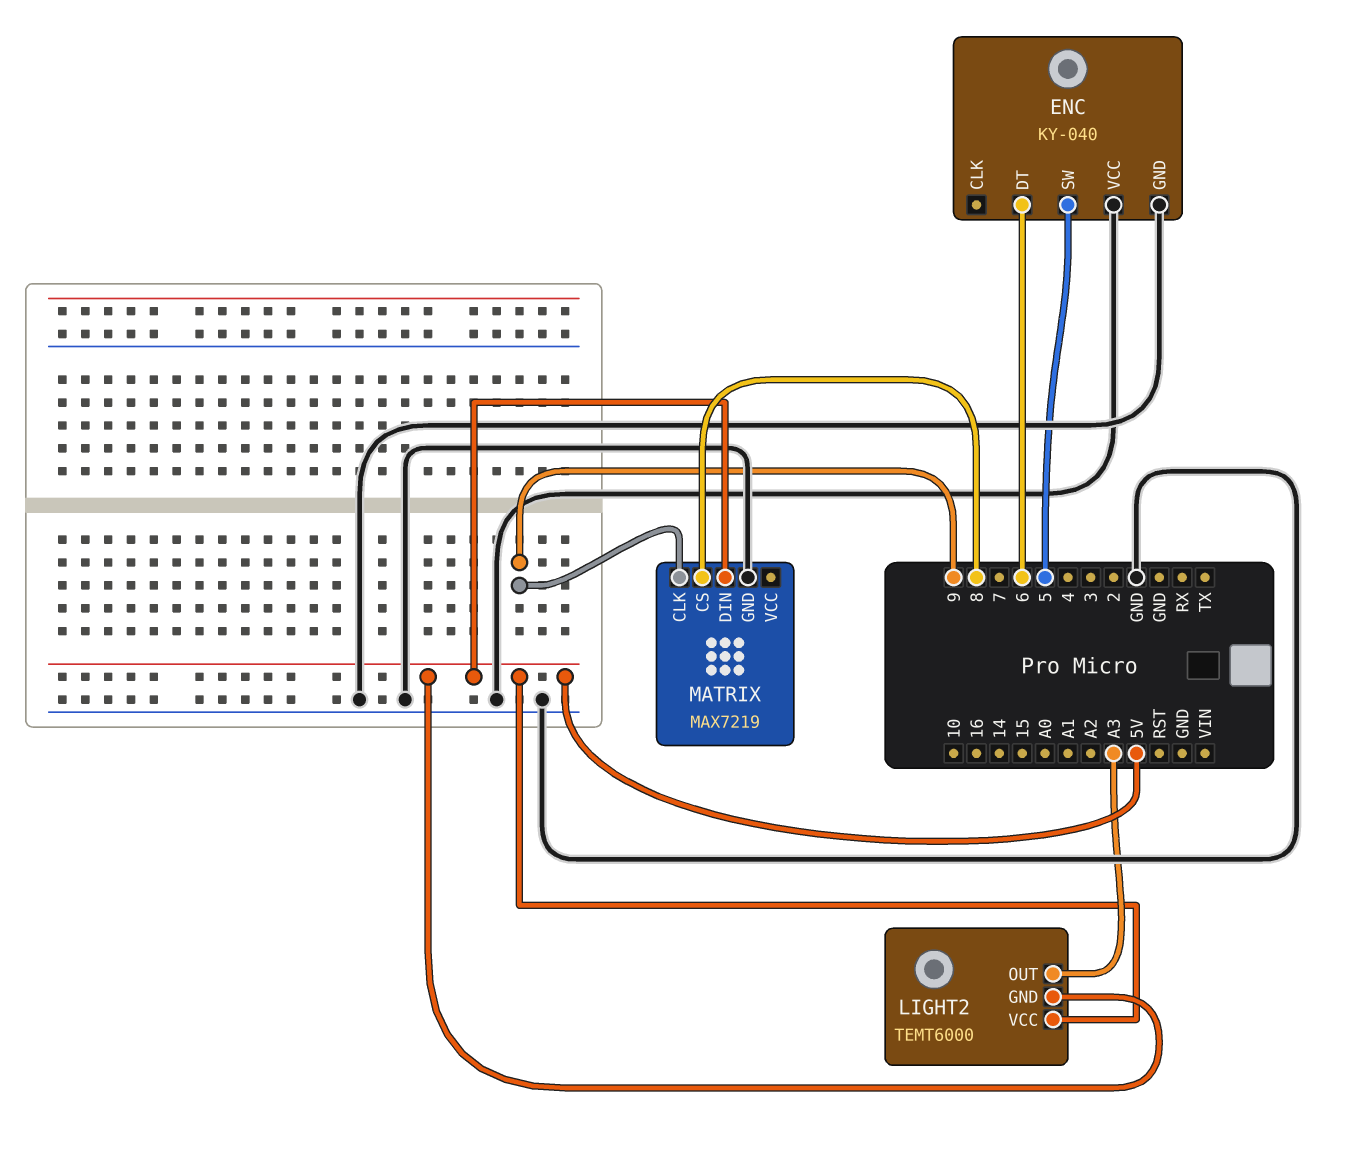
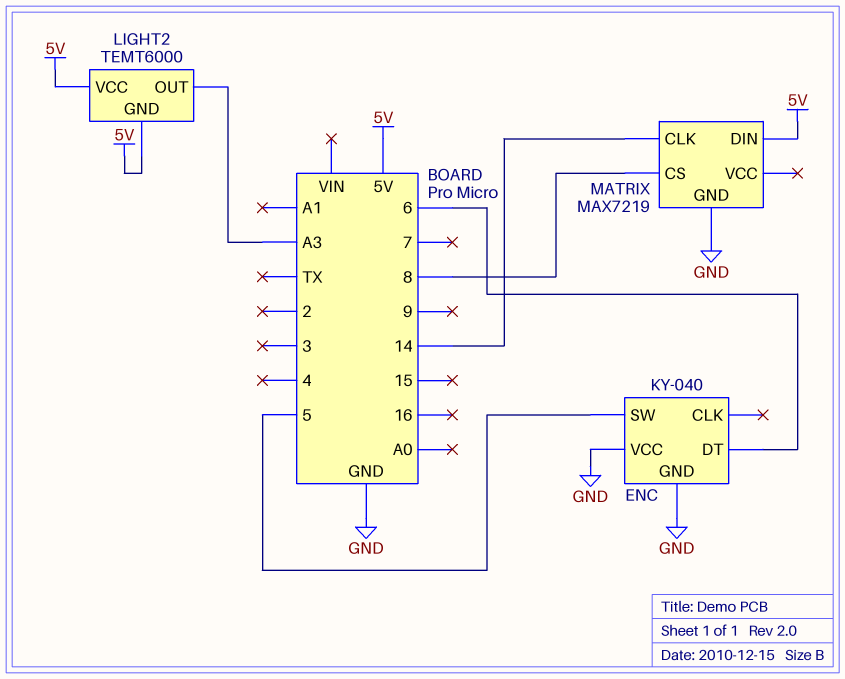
MATRIX pin CLK: 9 -> 14

